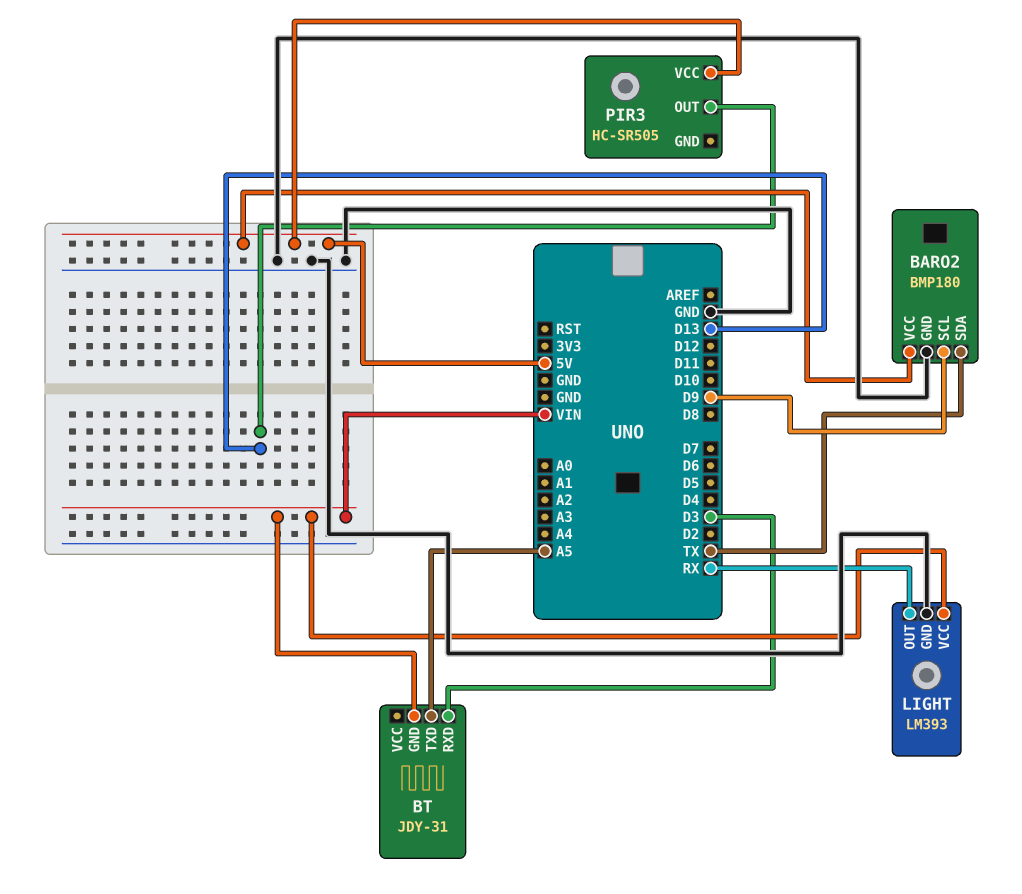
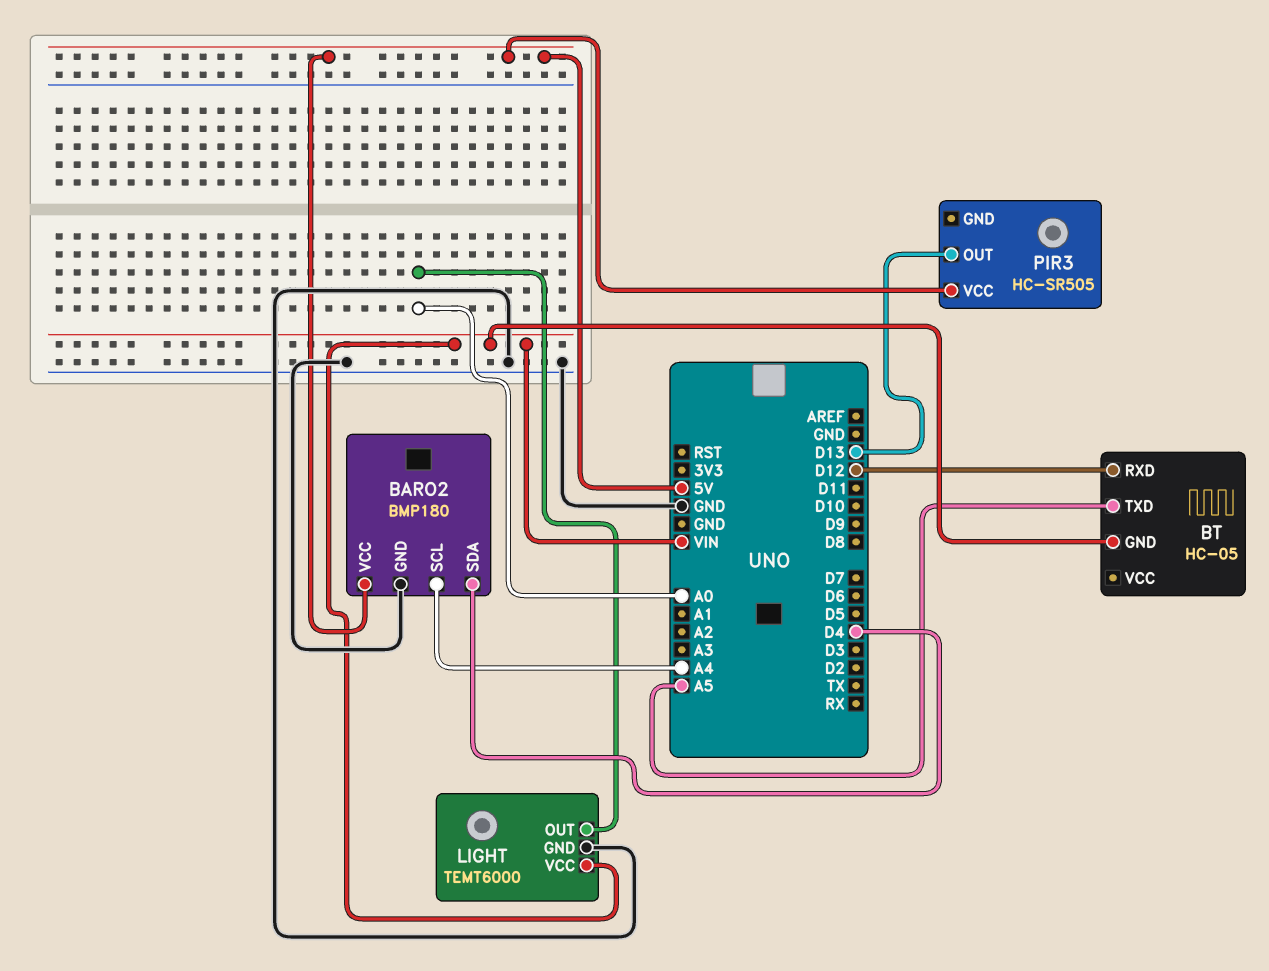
BARO2 pin SCL: D9 -> A4
BARO2 pin SDA: TX -> D4
BT: JDY-31 -> HC-05
BT pin RXD: D3 -> D12
LIGHT: LM393 -> TEMT6000
LIGHT pin OUT: RX -> A0

